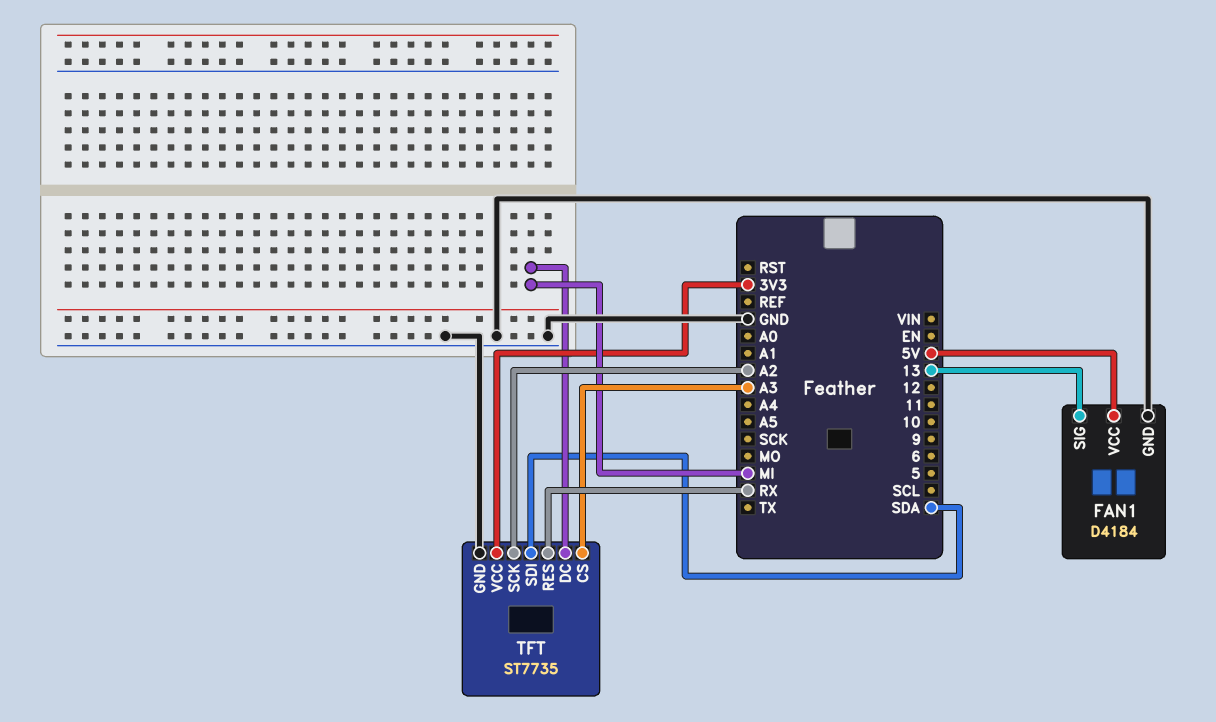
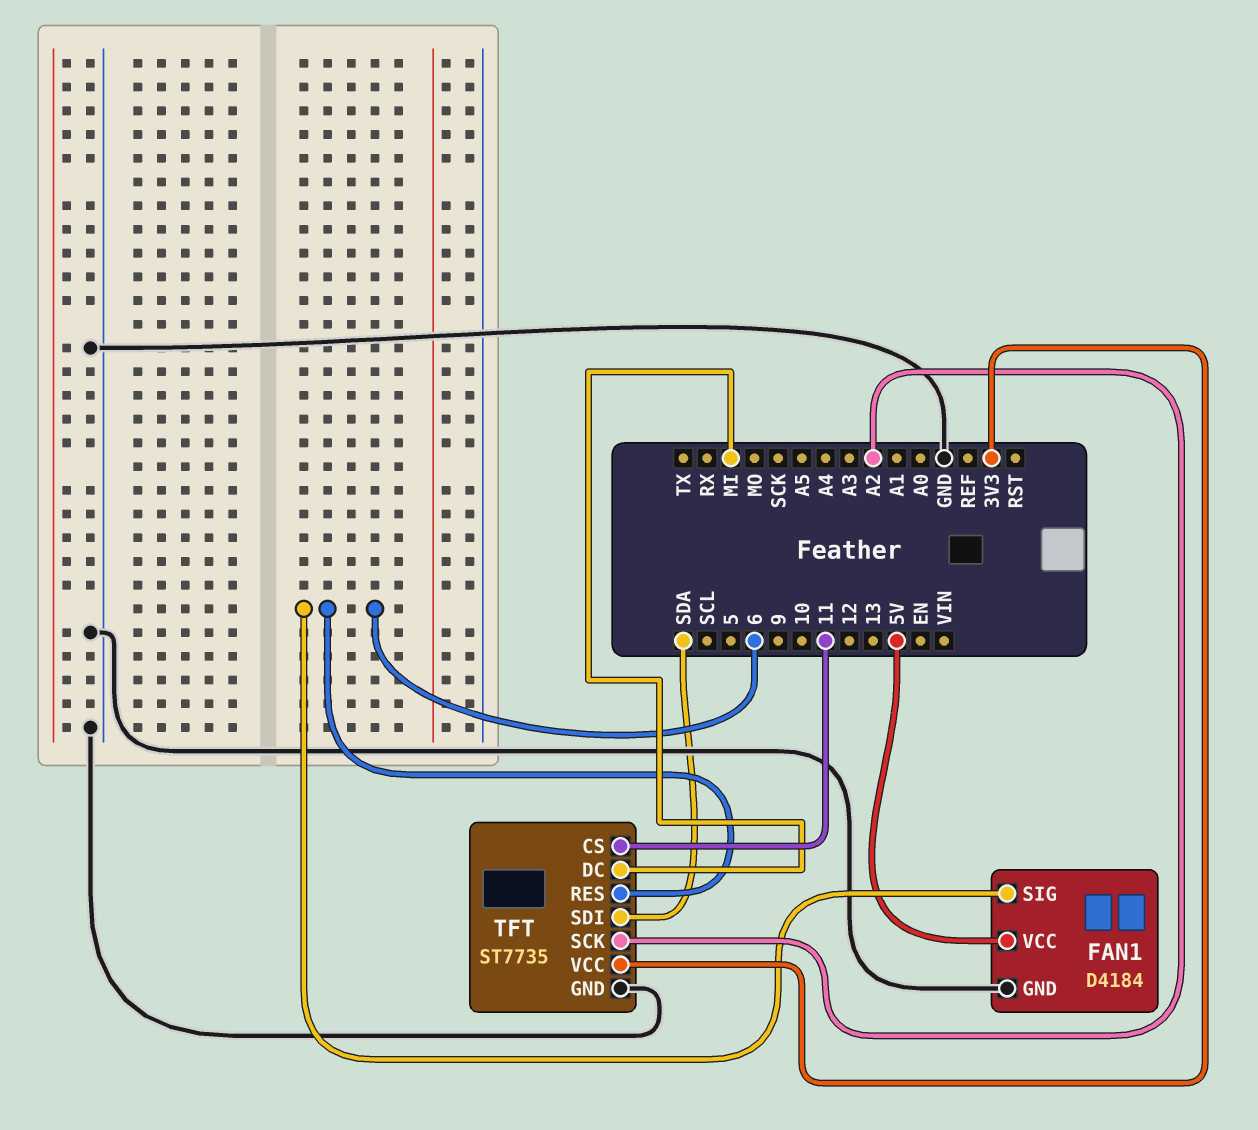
FAN1 pin SIG: 13 -> 6
TFT pin CS: A3 -> 11
TFT pin RES: RX -> 6

